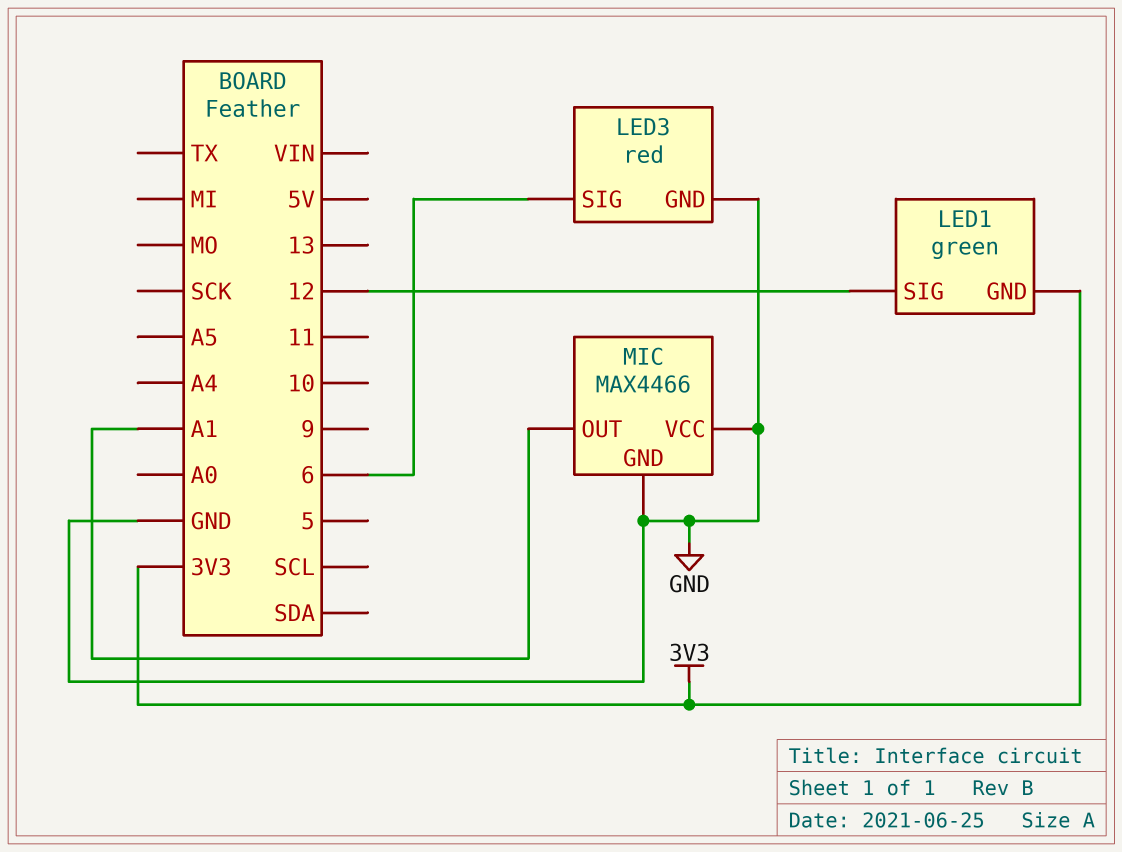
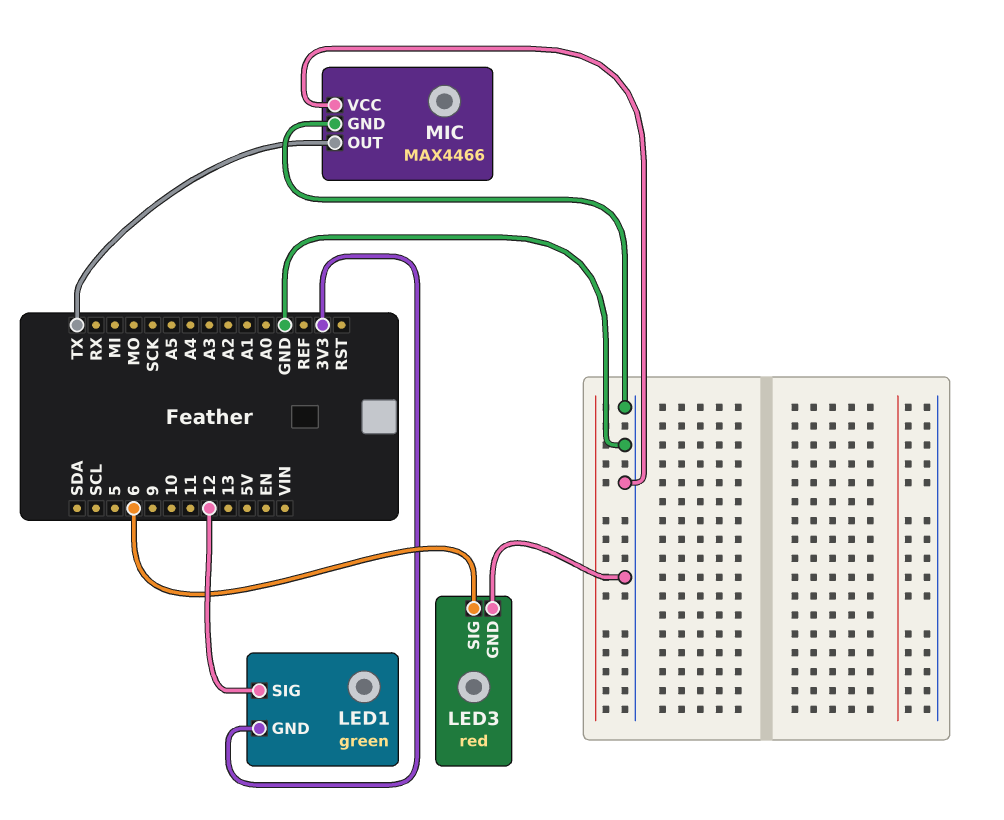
MIC pin OUT: A1 -> TX

